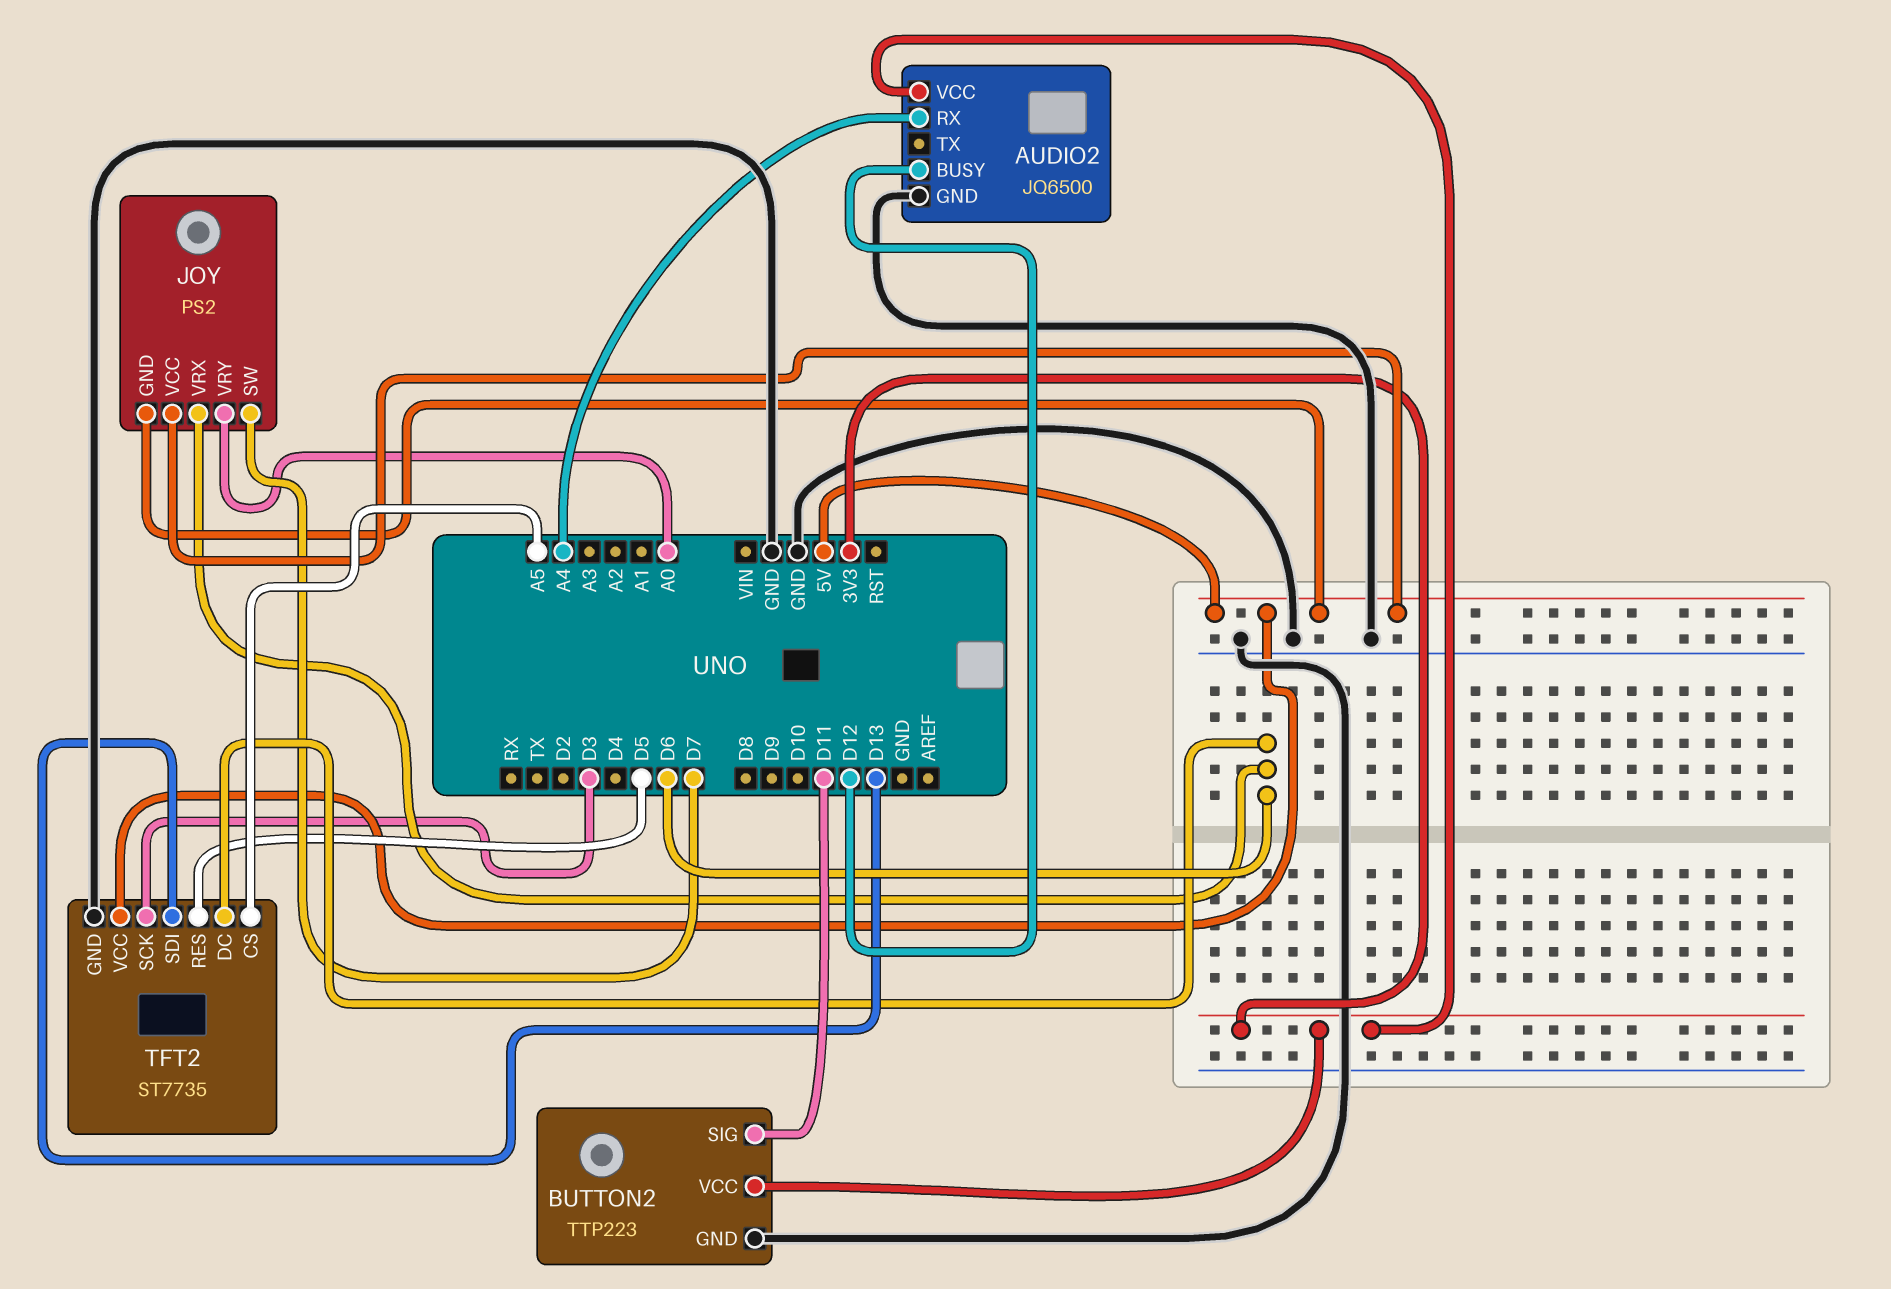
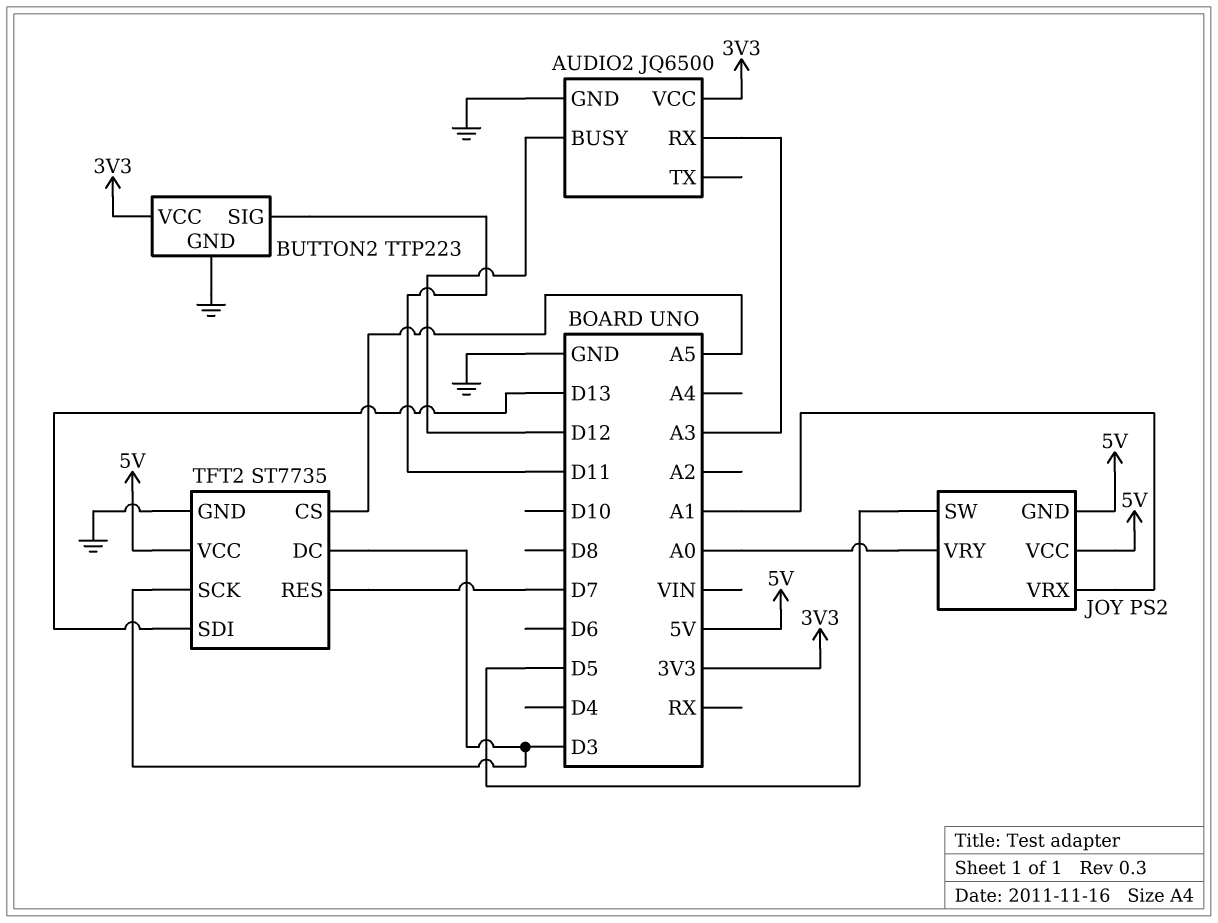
AUDIO2 pin RX: A4 -> A3
JOY pin SW: D7 -> D5
JOY pin VRX: D6 -> A1
TFT2 pin DC: D6 -> D3
TFT2 pin RES: D5 -> D7

